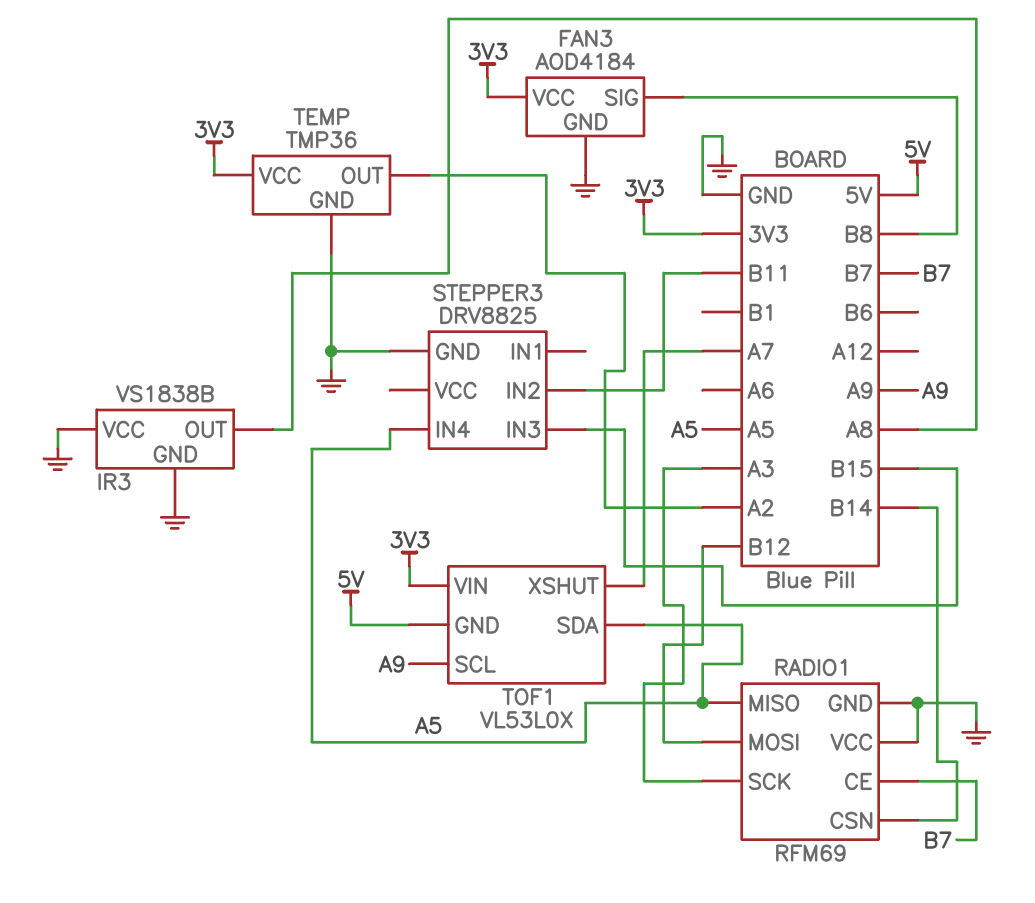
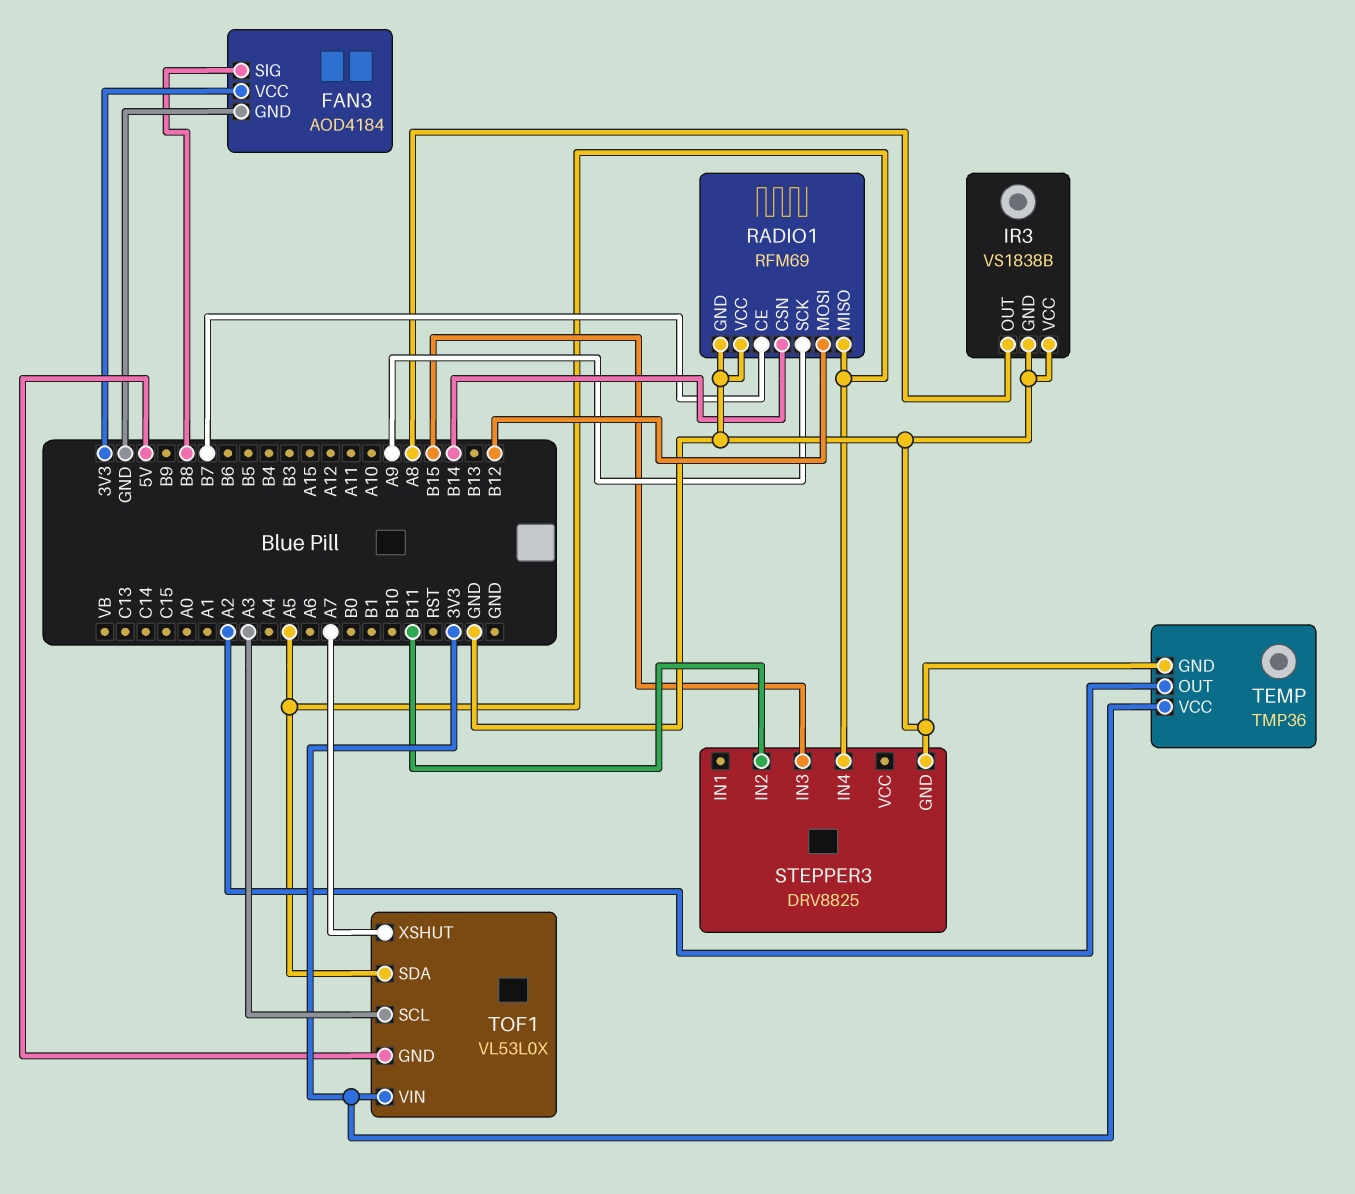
RADIO1 pin SCK: A3 -> A9
TOF1 pin SCL: A9 -> A3

